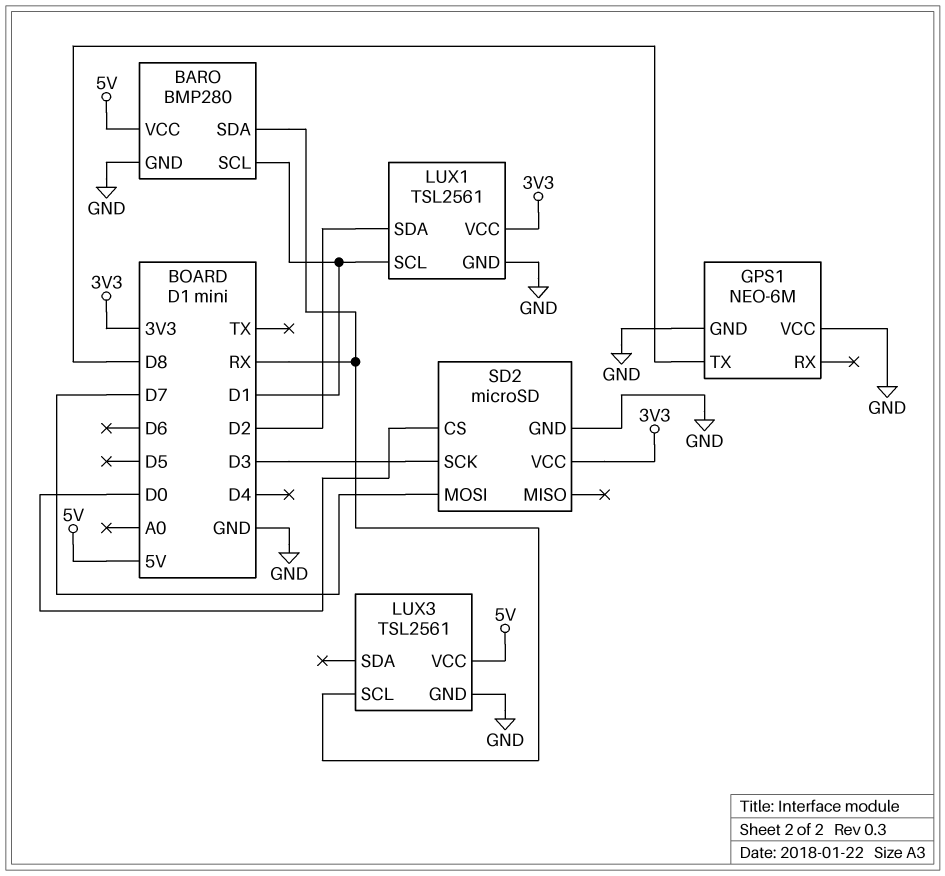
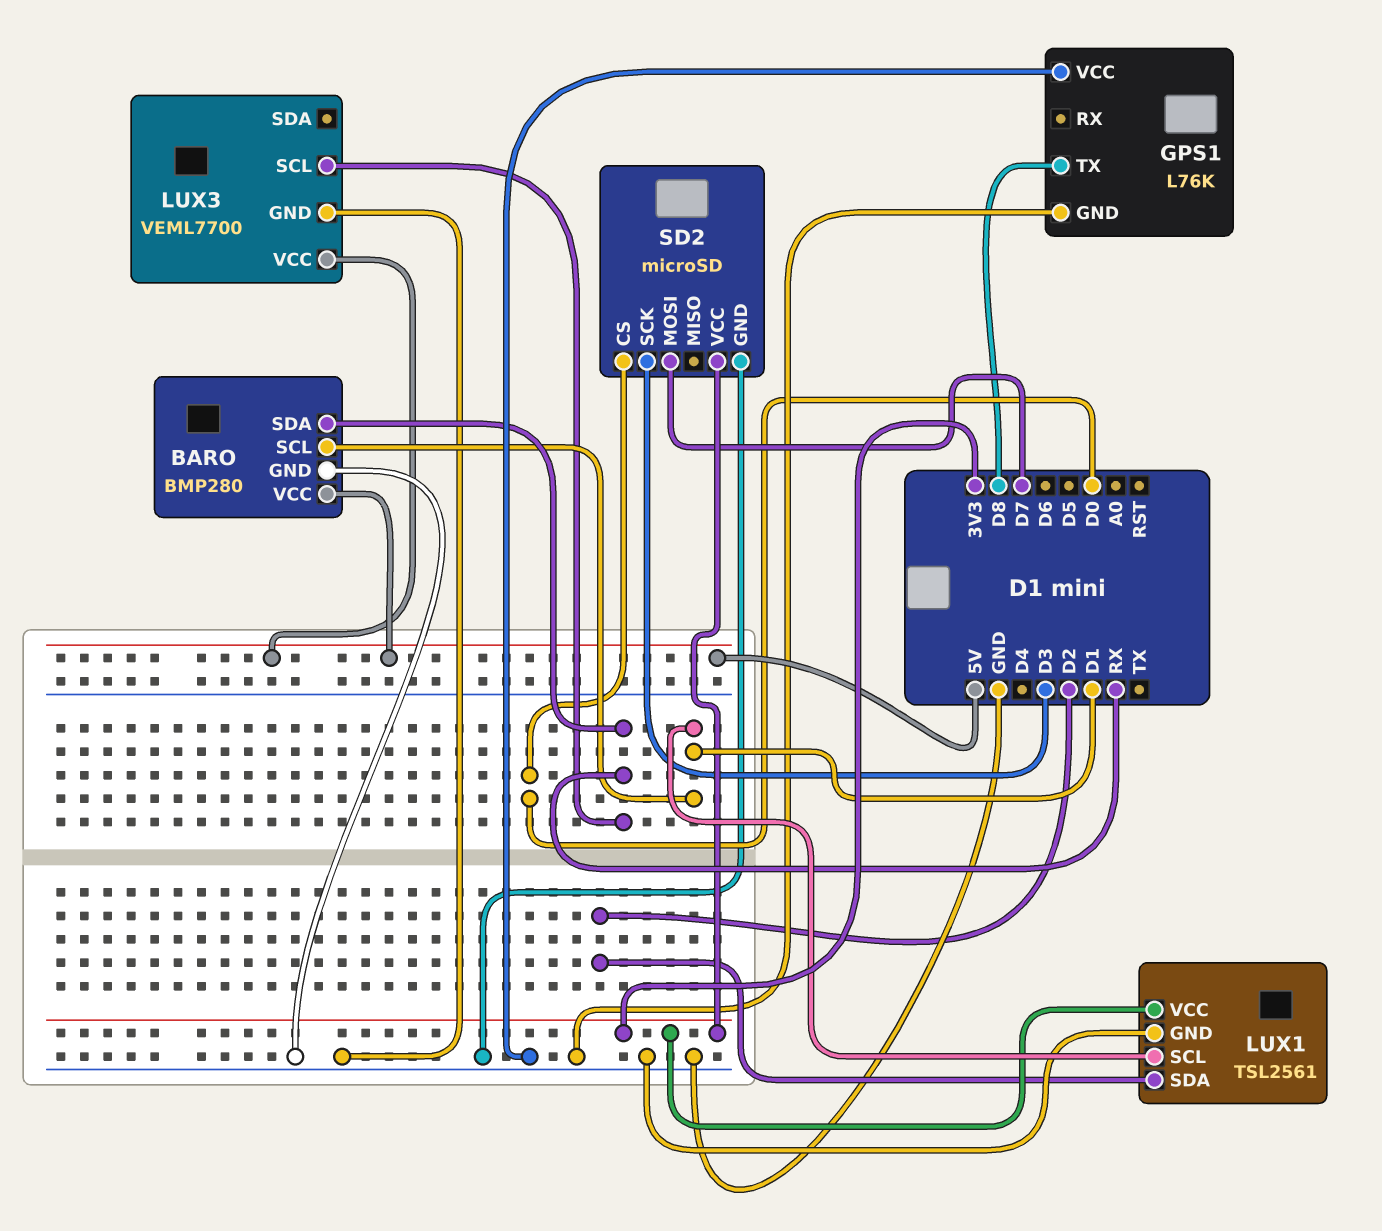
GPS1: NEO-6M -> L76K
LUX3: TSL2561 -> VEML7700

